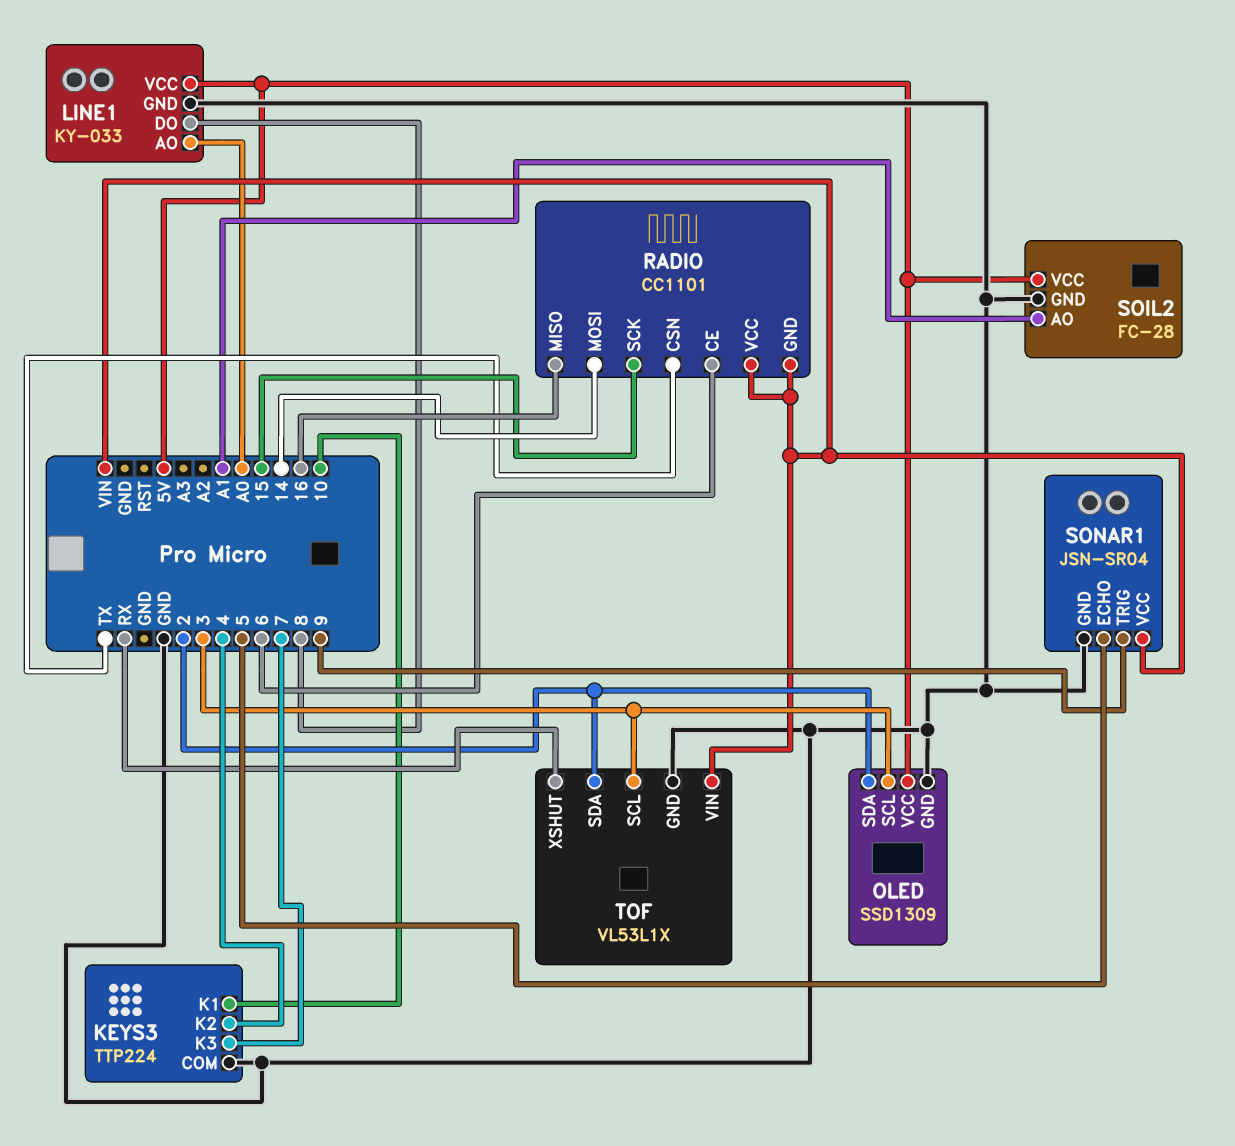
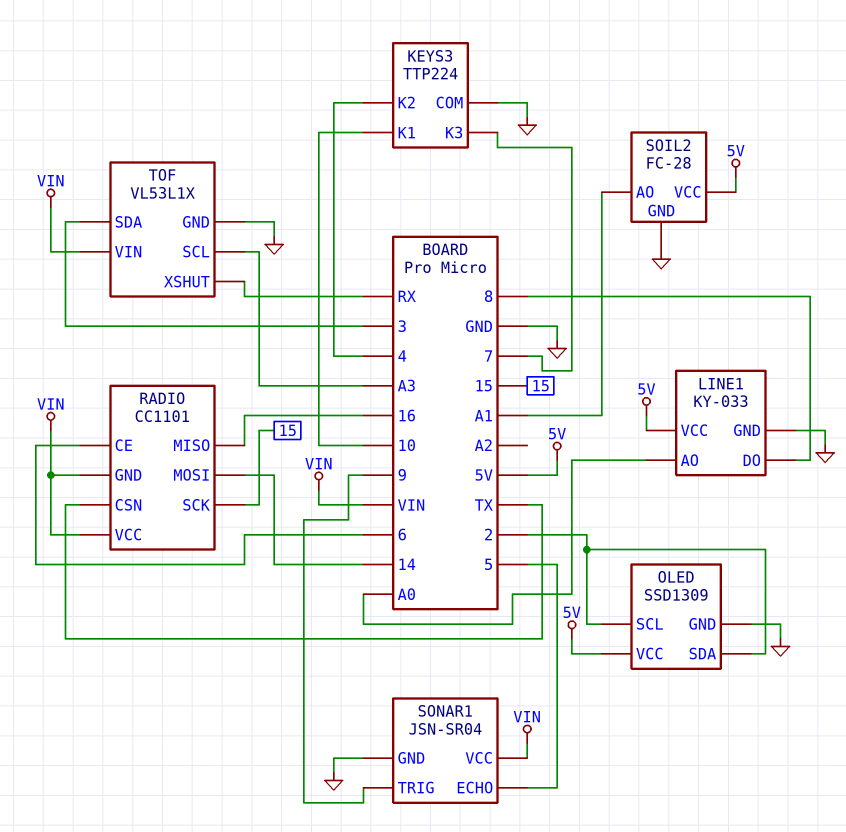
OLED pin SCL: 3 -> 2
TOF pin SCL: 3 -> A3
TOF pin SDA: 2 -> 3

